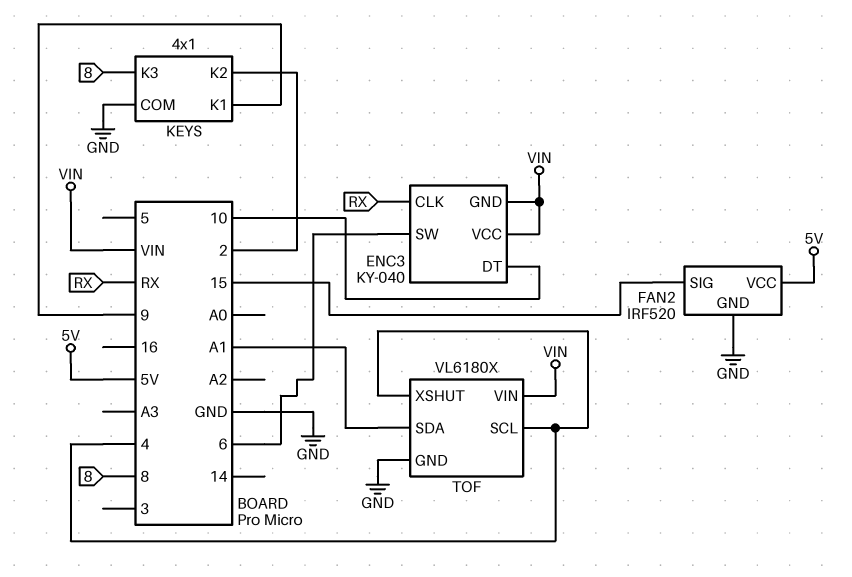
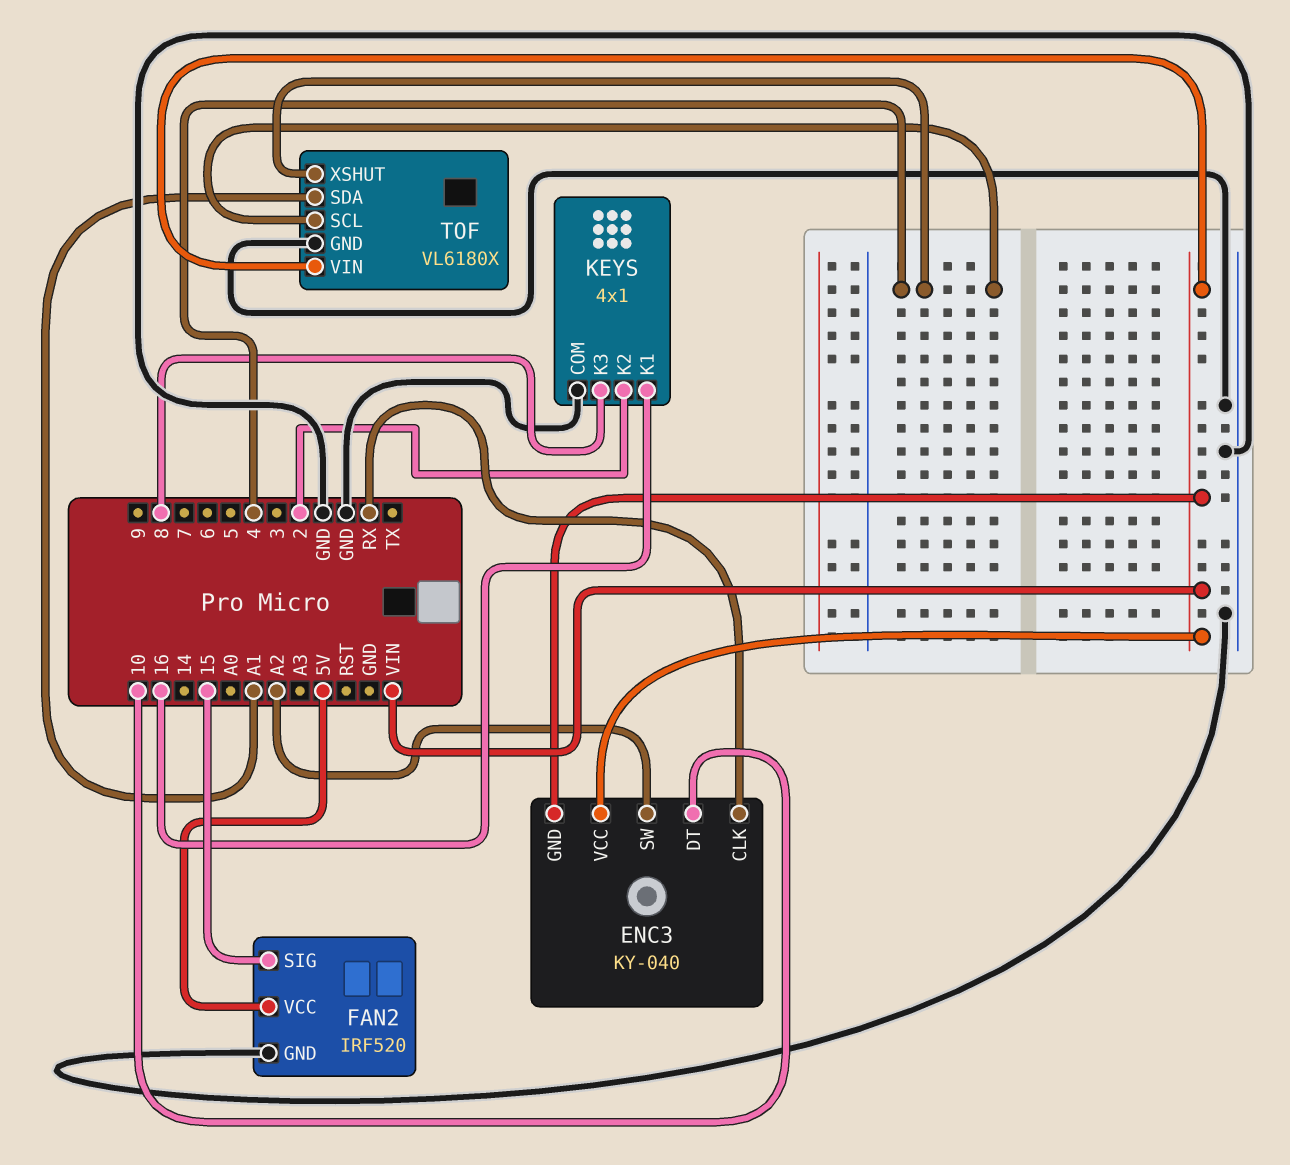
ENC3 pin SW: 6 -> A2
KEYS pin K1: 9 -> 16

